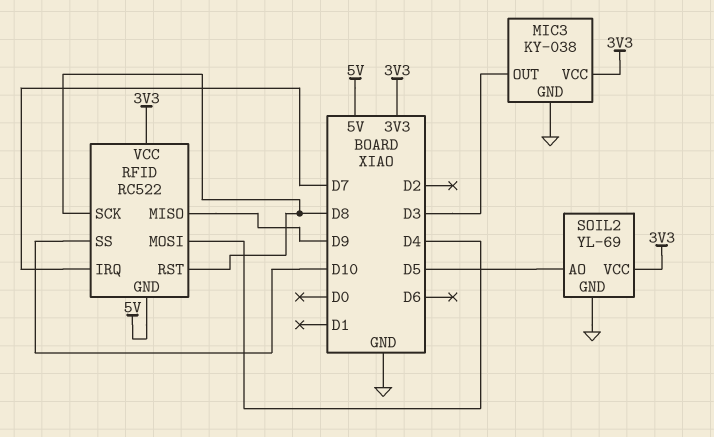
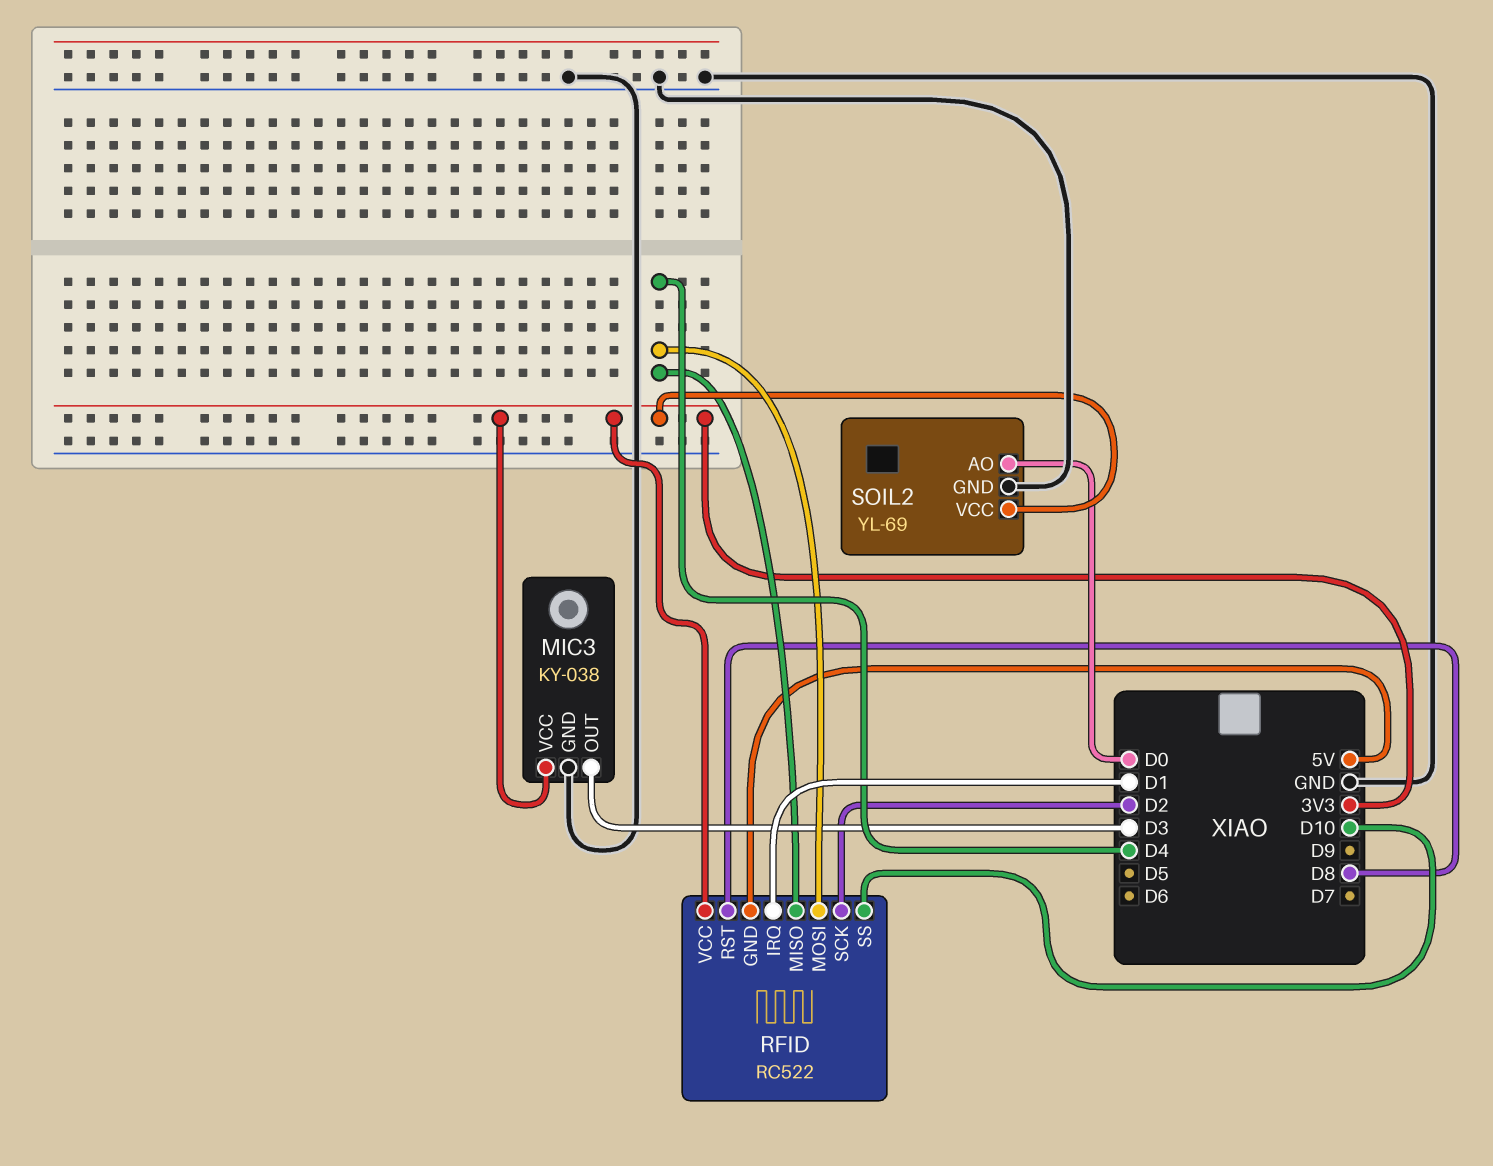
RFID pin IRQ: D7 -> D1
RFID pin MISO: D9 -> D4
RFID pin SCK: D8 -> D2
SOIL2 pin AO: D5 -> D0

